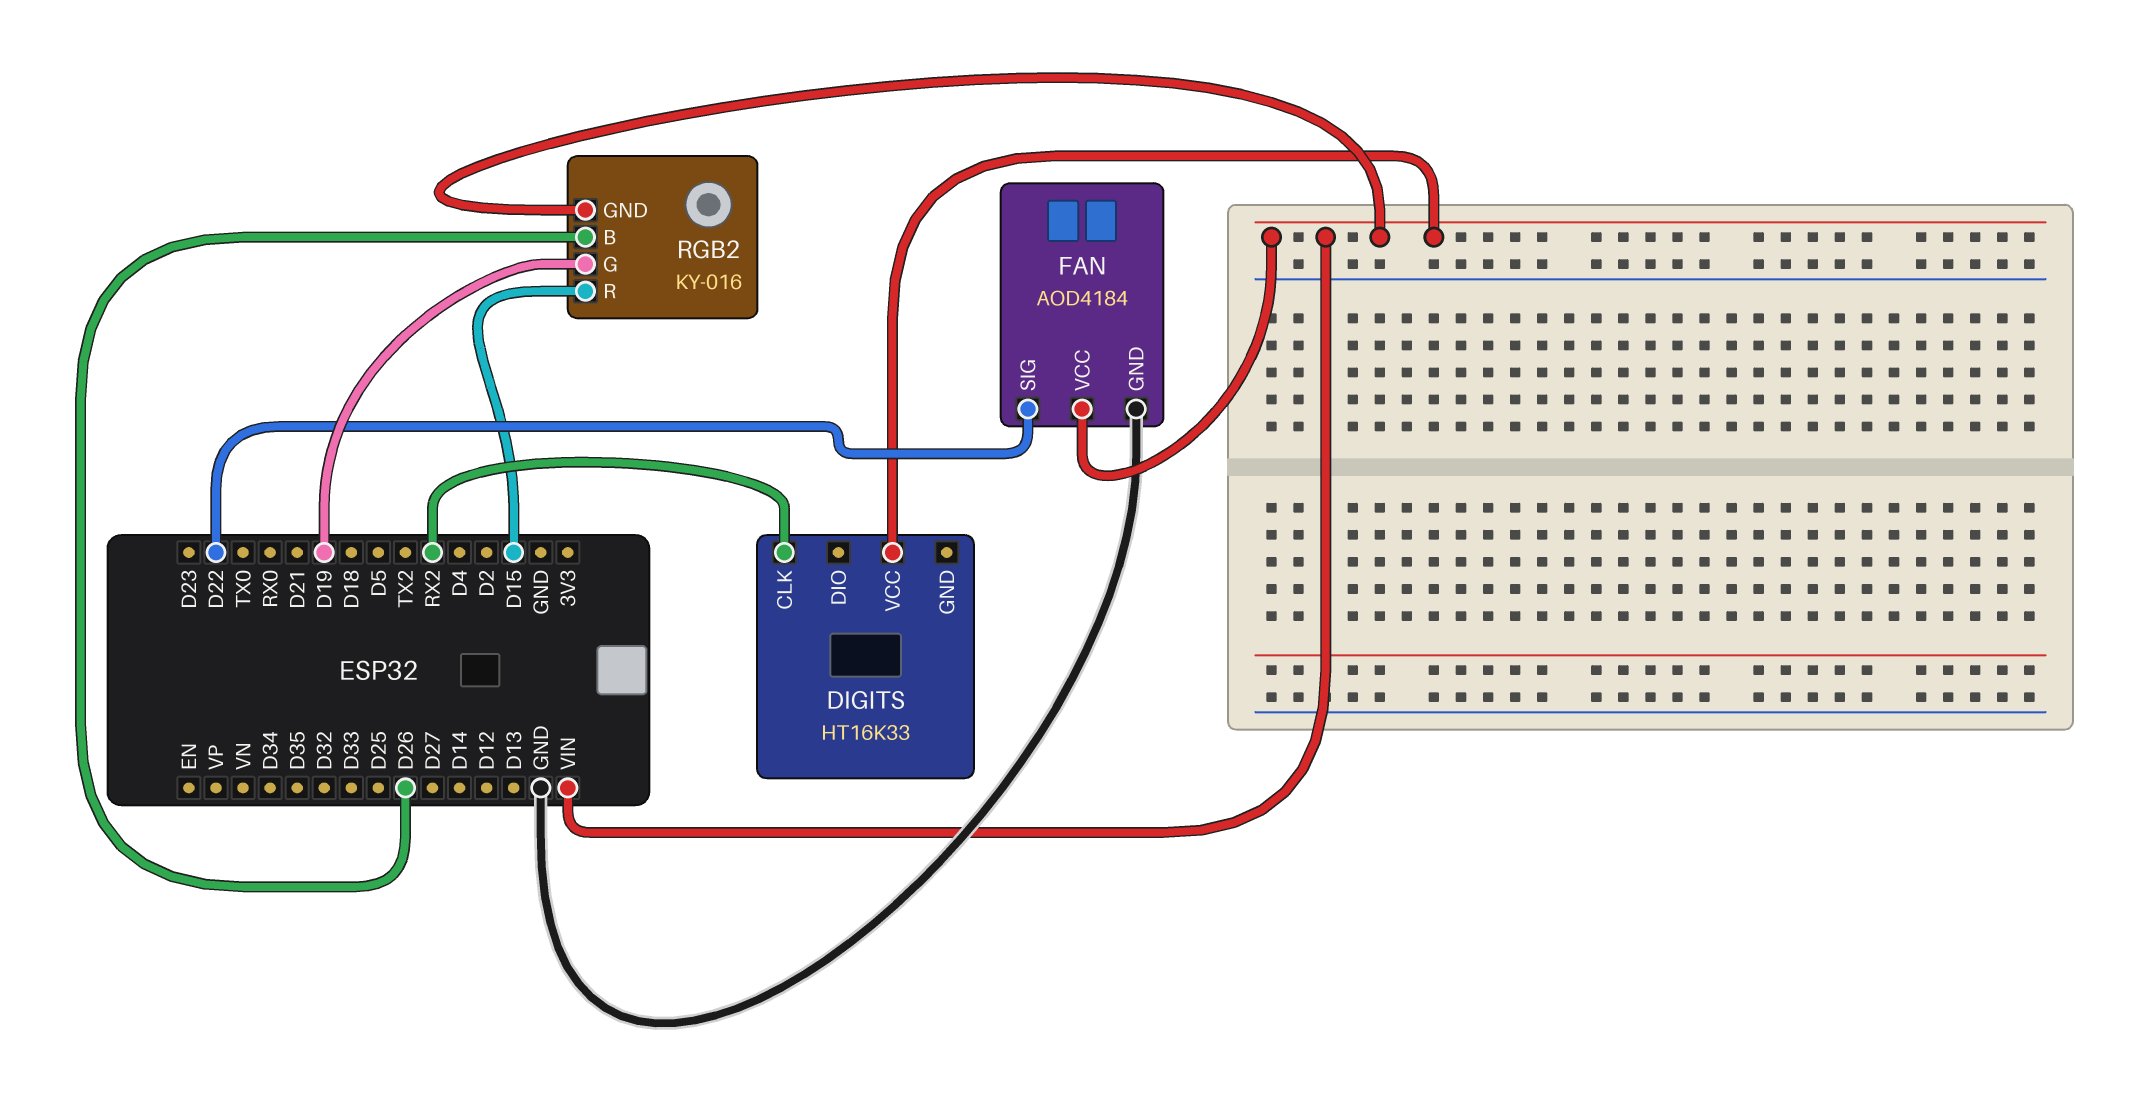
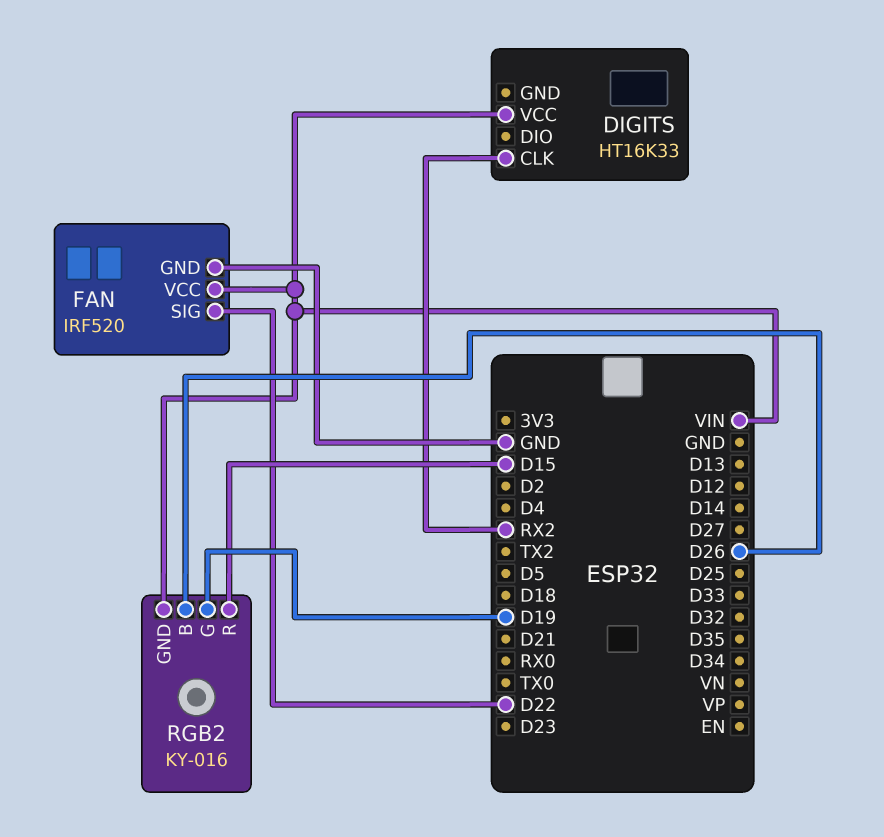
FAN: AOD4184 -> IRF520

